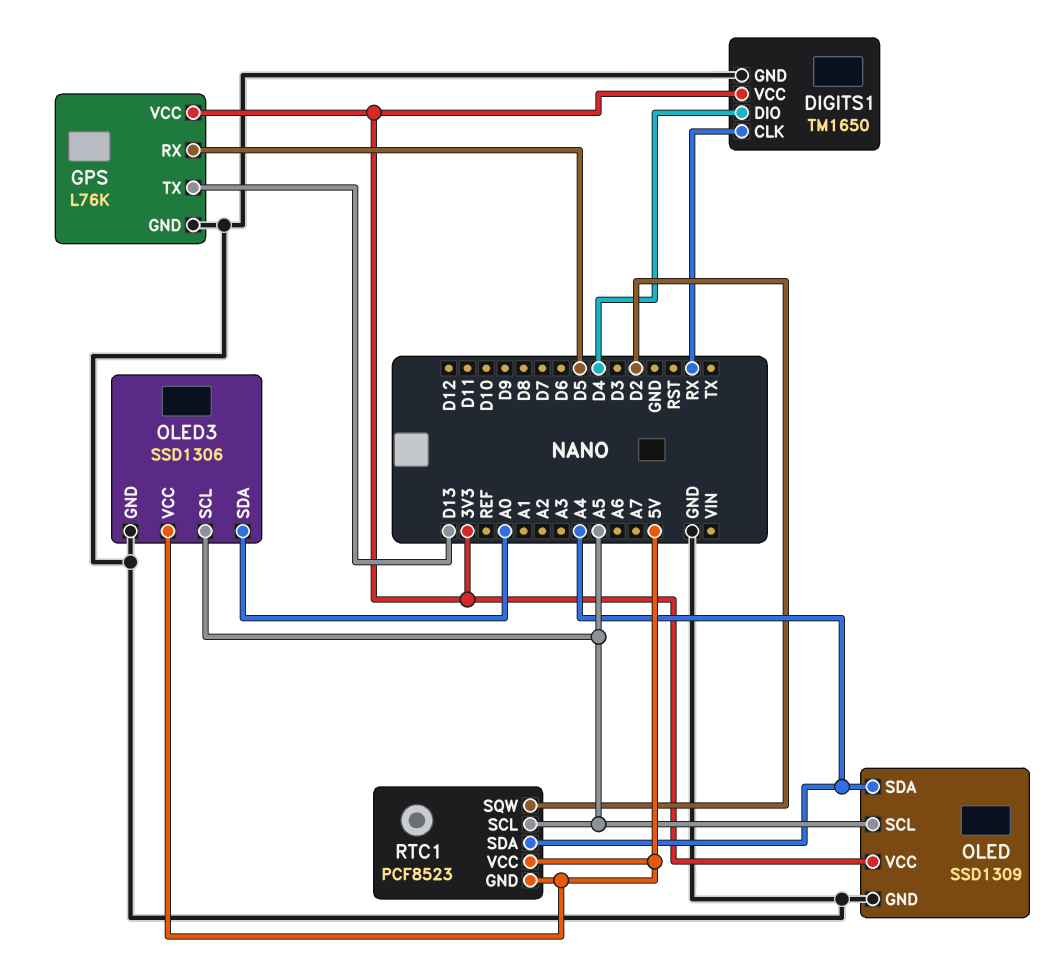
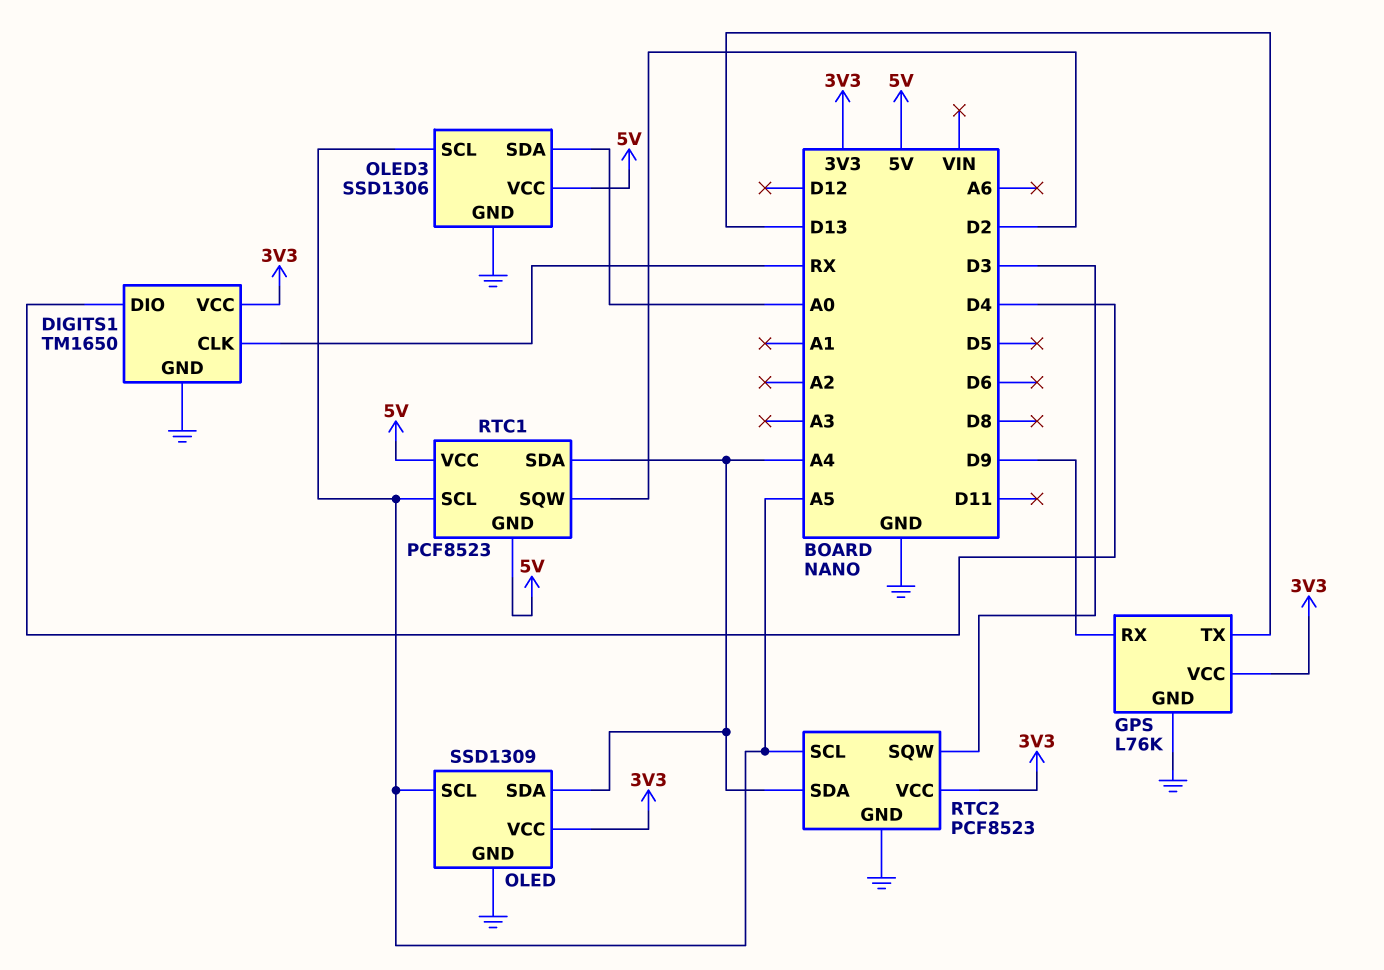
GPS pin RX: D5 -> D9
RTC2: none -> PCF8523
RTC2 pin GND: none -> GND
RTC2 pin SCL: none -> A5
RTC2 pin SDA: none -> A4
RTC2 pin SQW: none -> D3
RTC2 pin VCC: none -> 3V3

